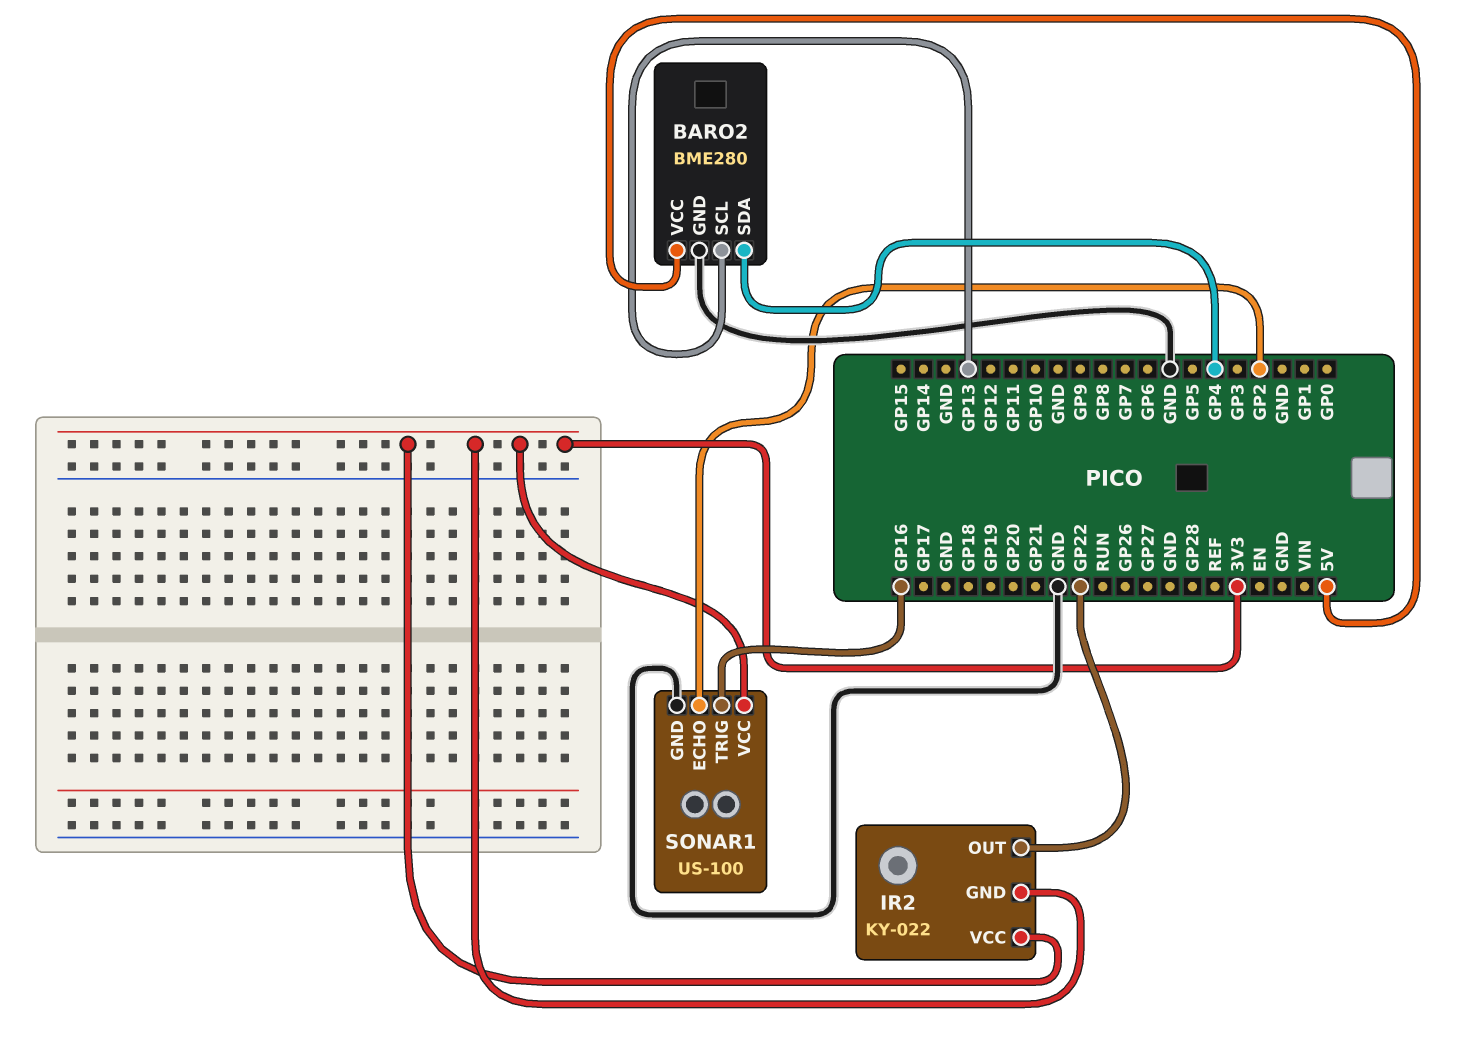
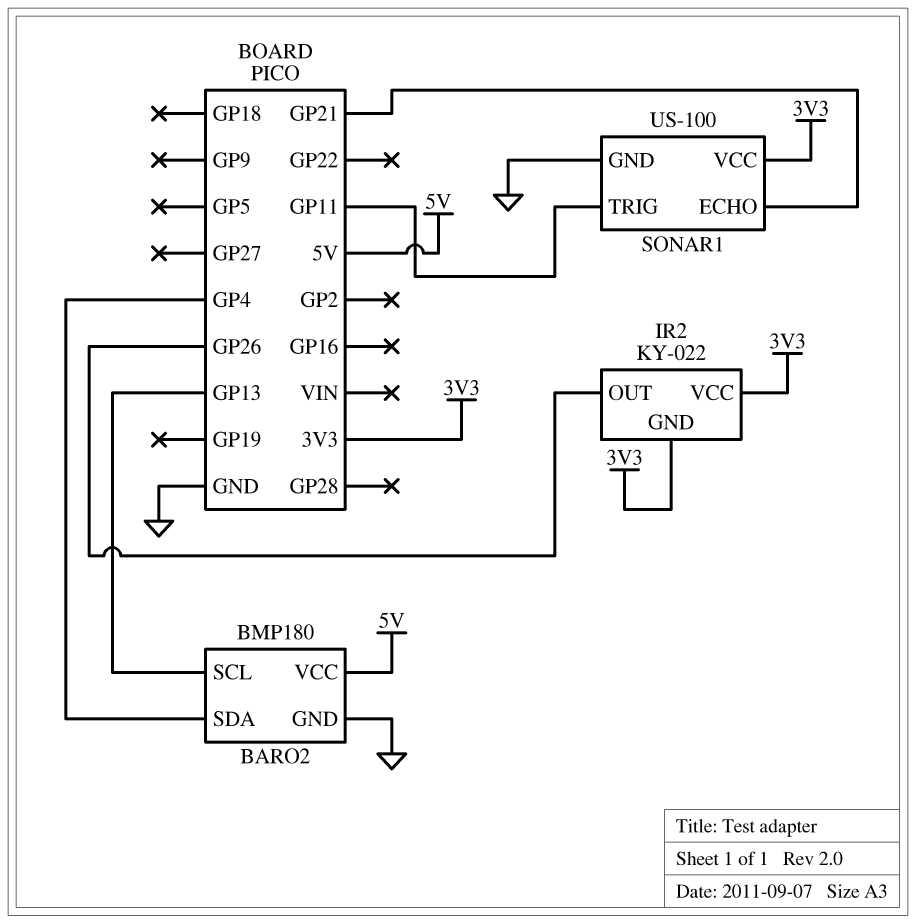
BARO2: BME280 -> BMP180
IR2 pin OUT: GP22 -> GP26
SONAR1 pin ECHO: GP2 -> GP21
SONAR1 pin TRIG: GP16 -> GP11

